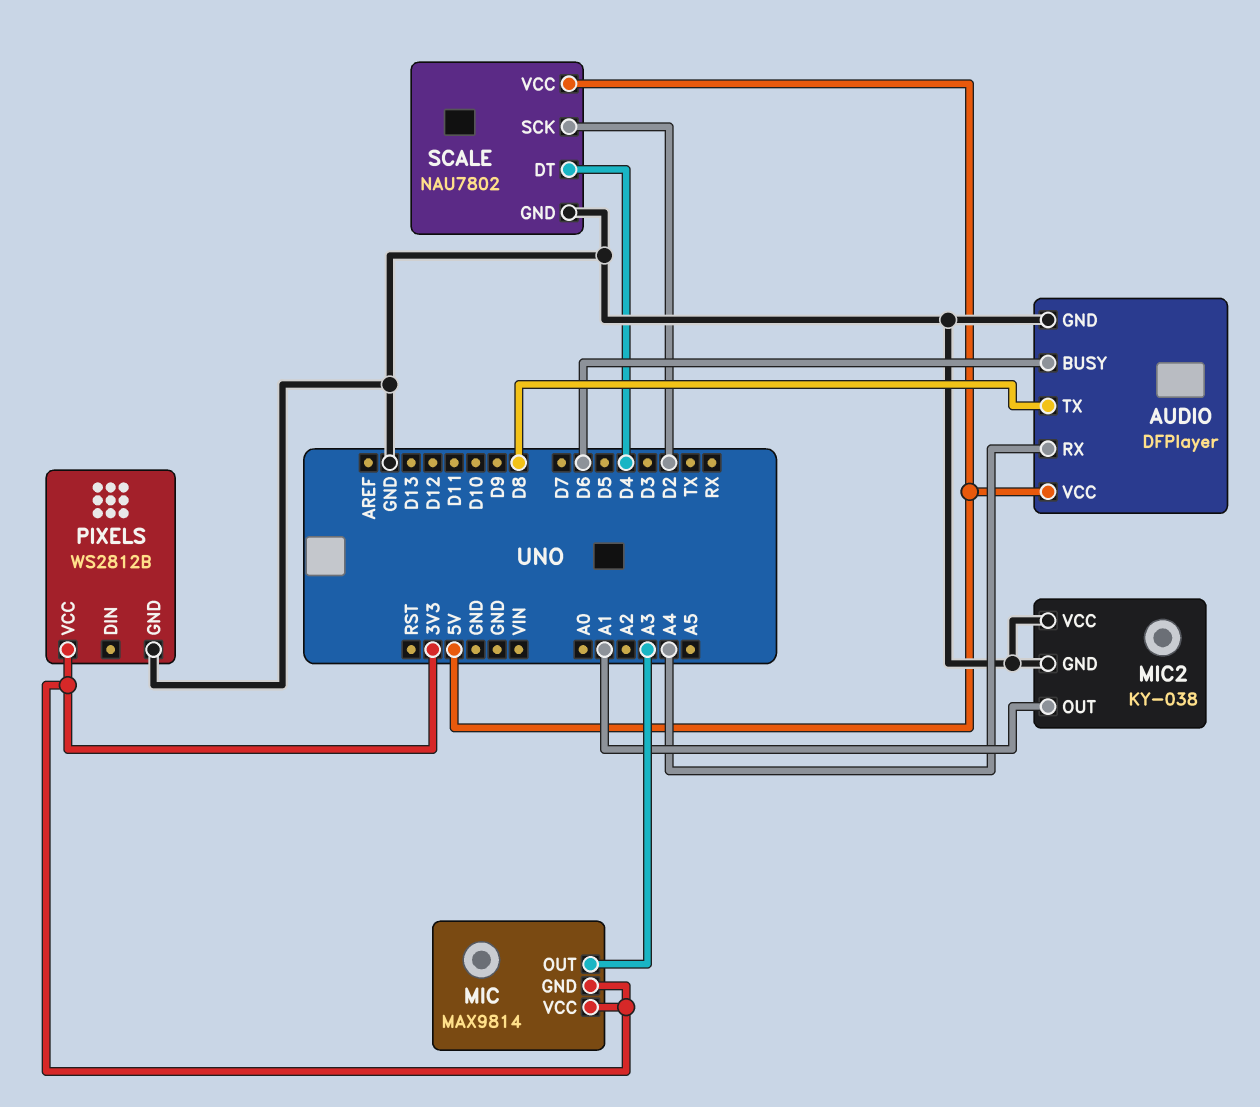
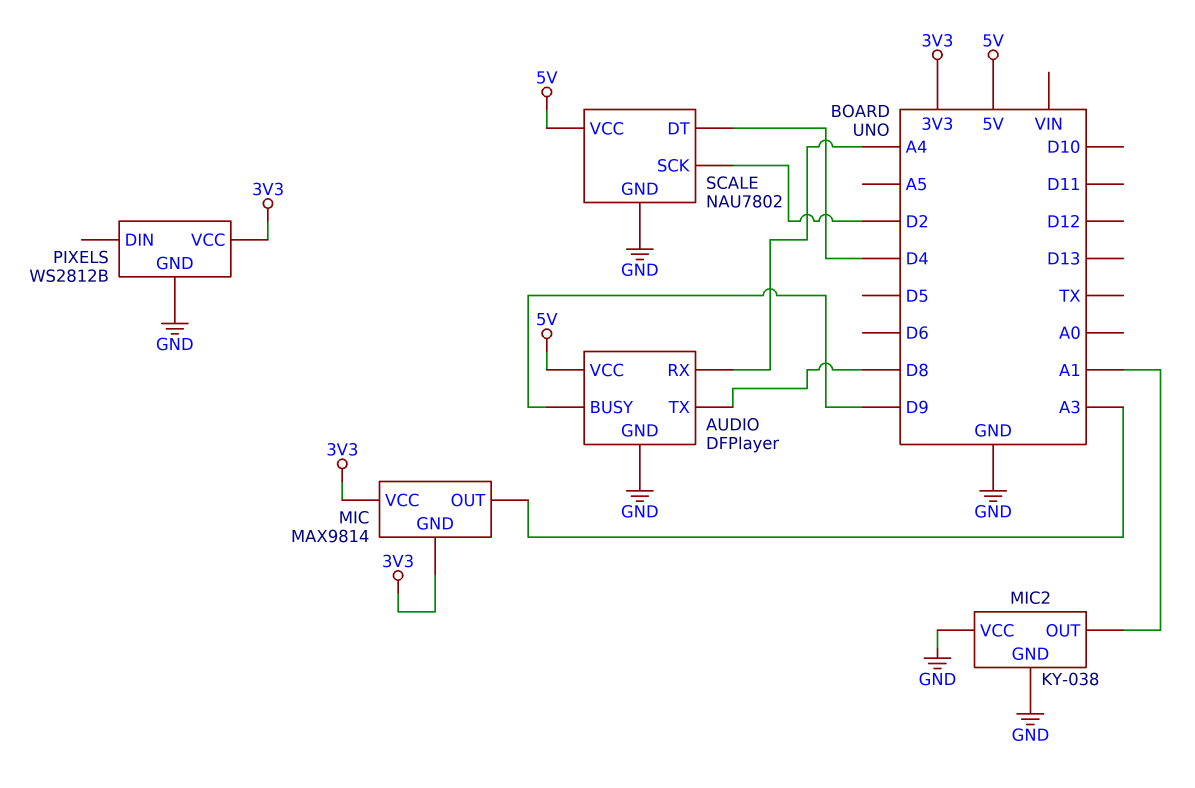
AUDIO pin BUSY: D6 -> D9

